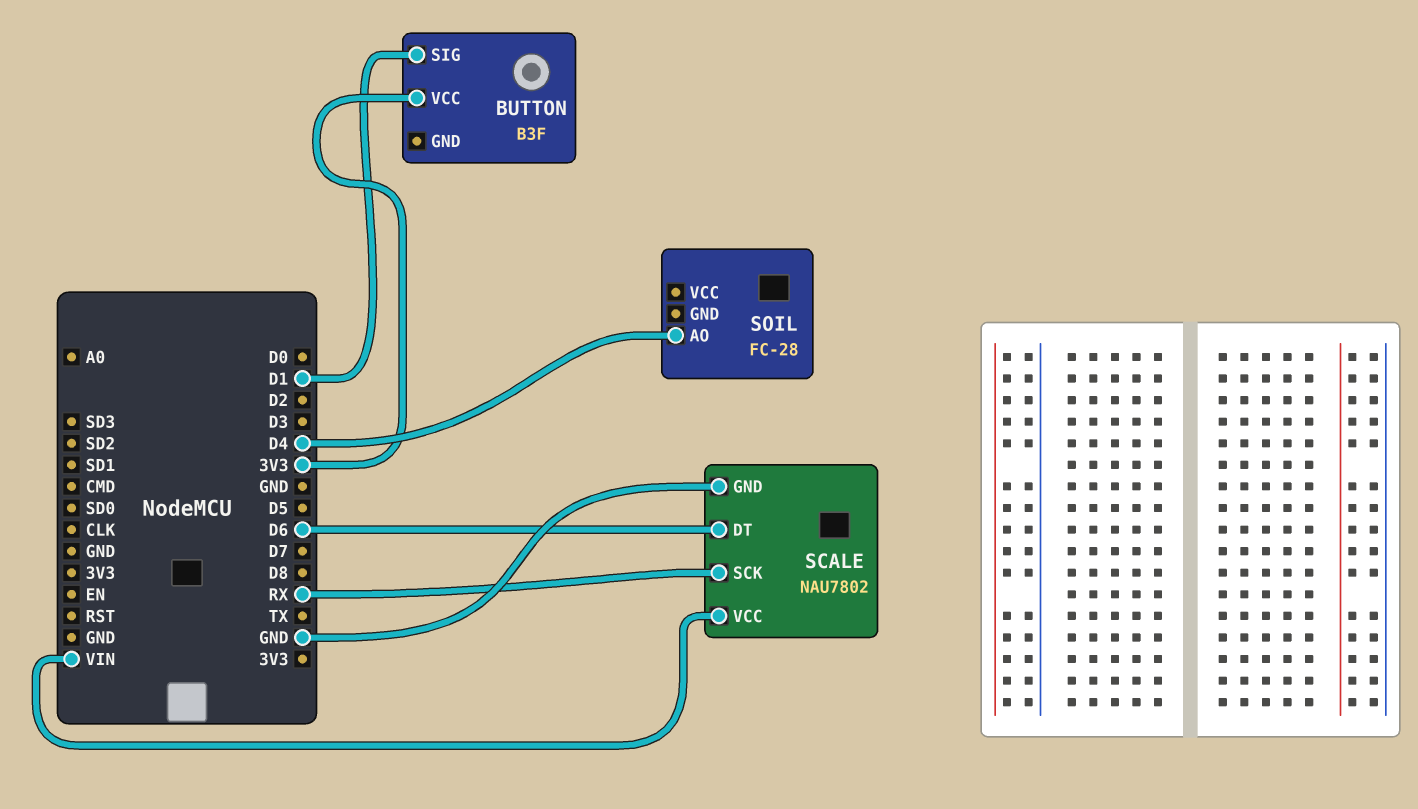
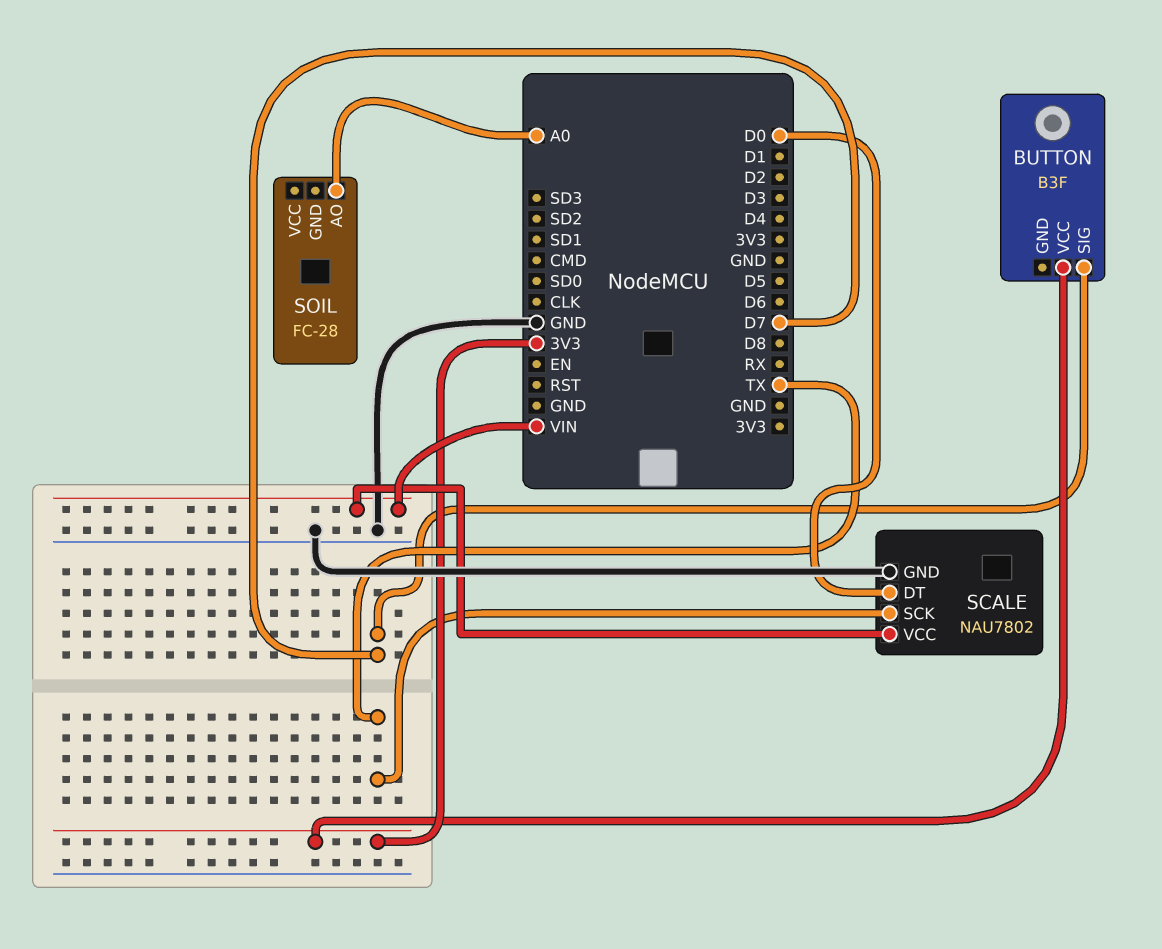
BUTTON pin SIG: D1 -> D7
SCALE pin DT: D6 -> D0
SCALE pin SCK: RX -> TX
SOIL pin AO: D4 -> A0

